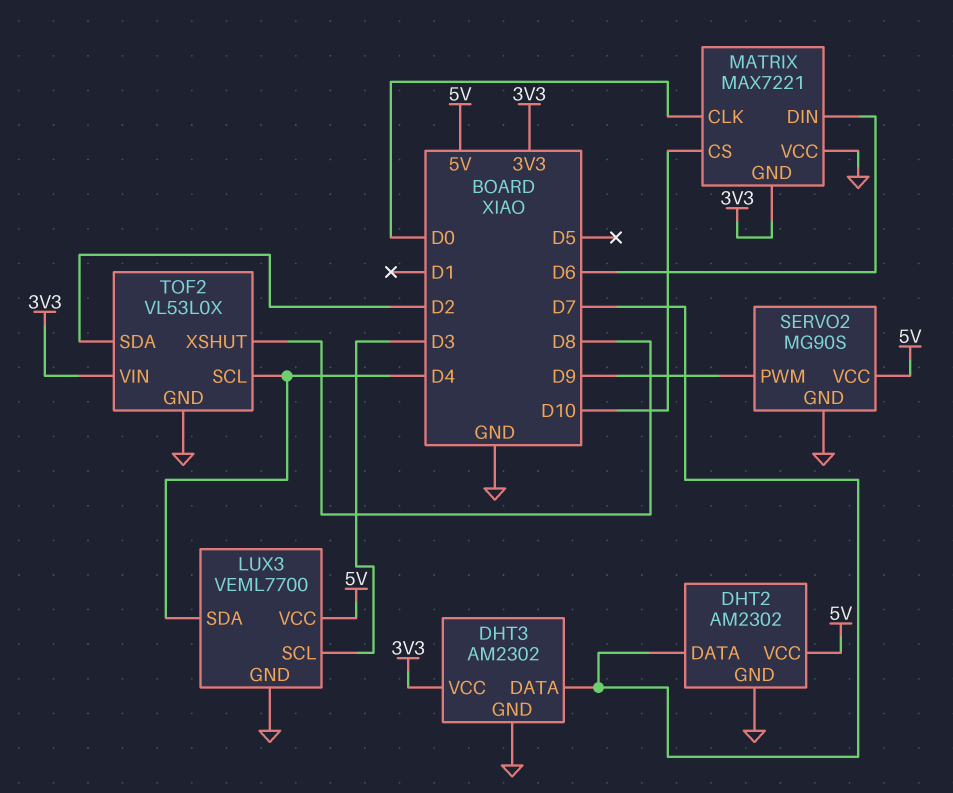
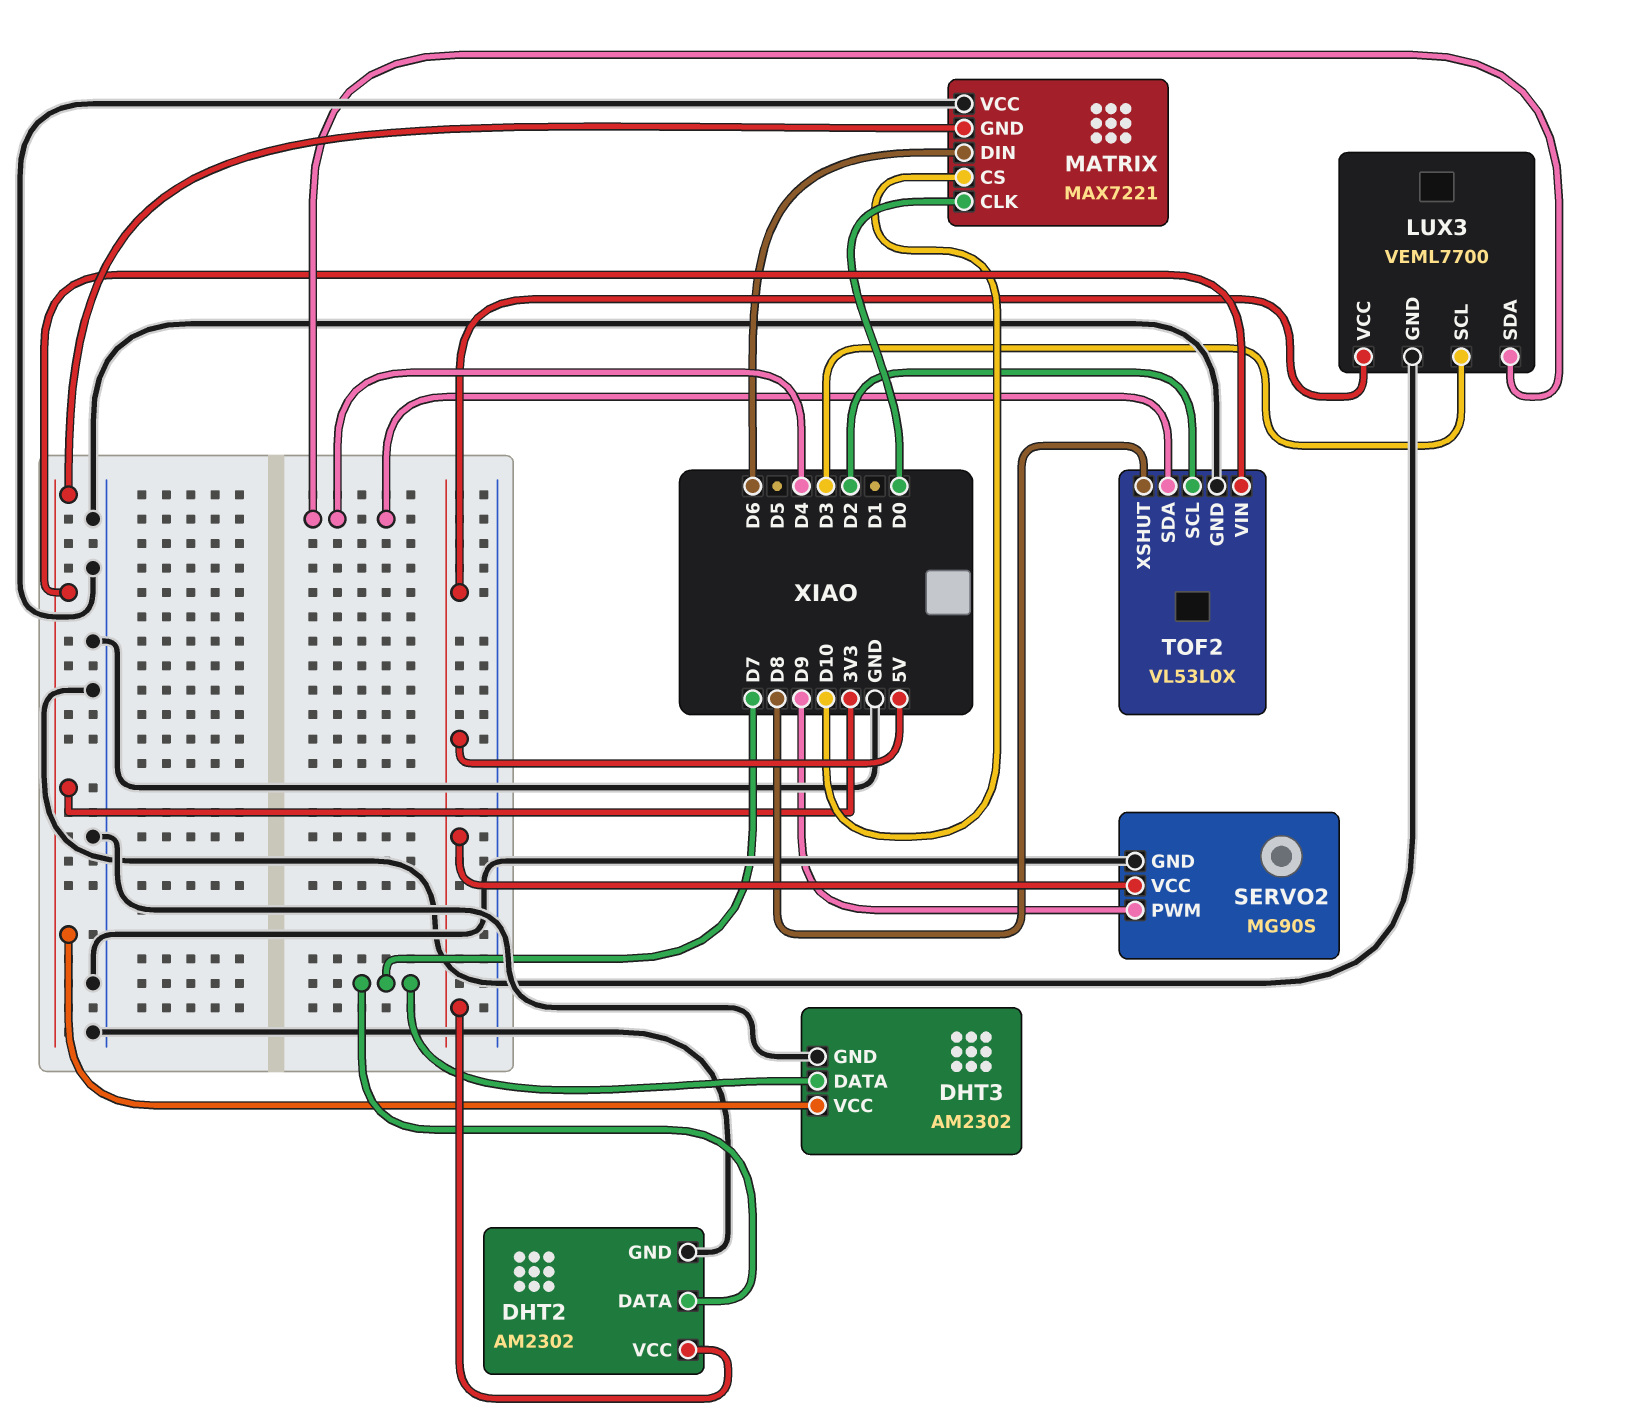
TOF2 pin SCL: D4 -> D2
TOF2 pin SDA: D2 -> D4

